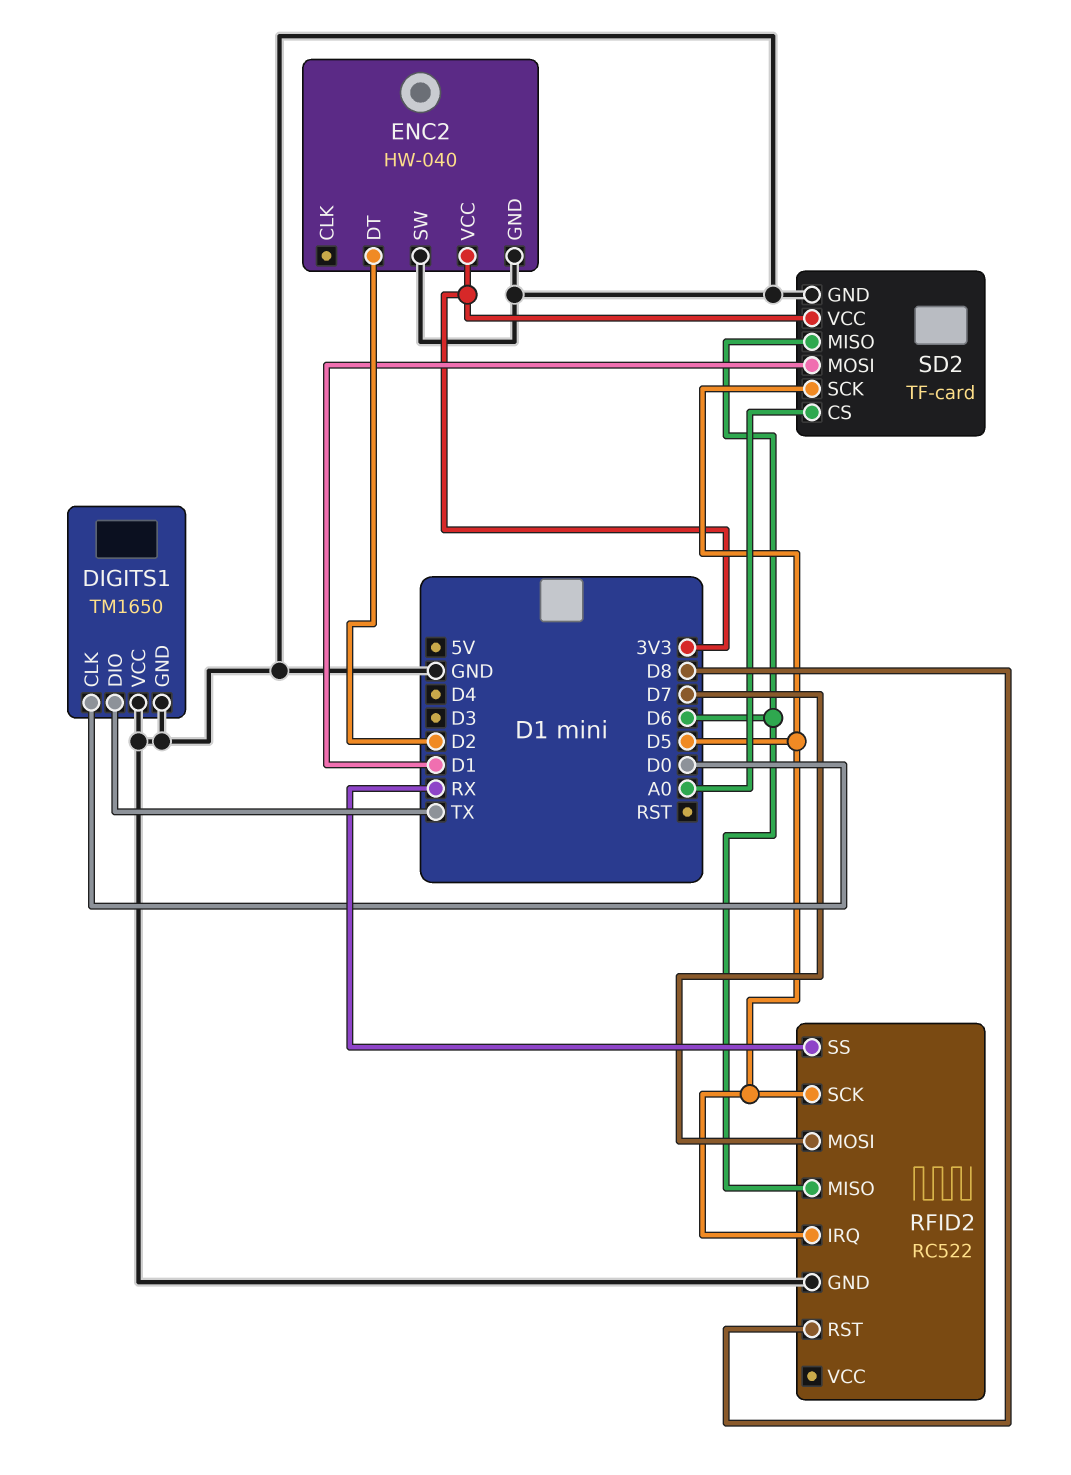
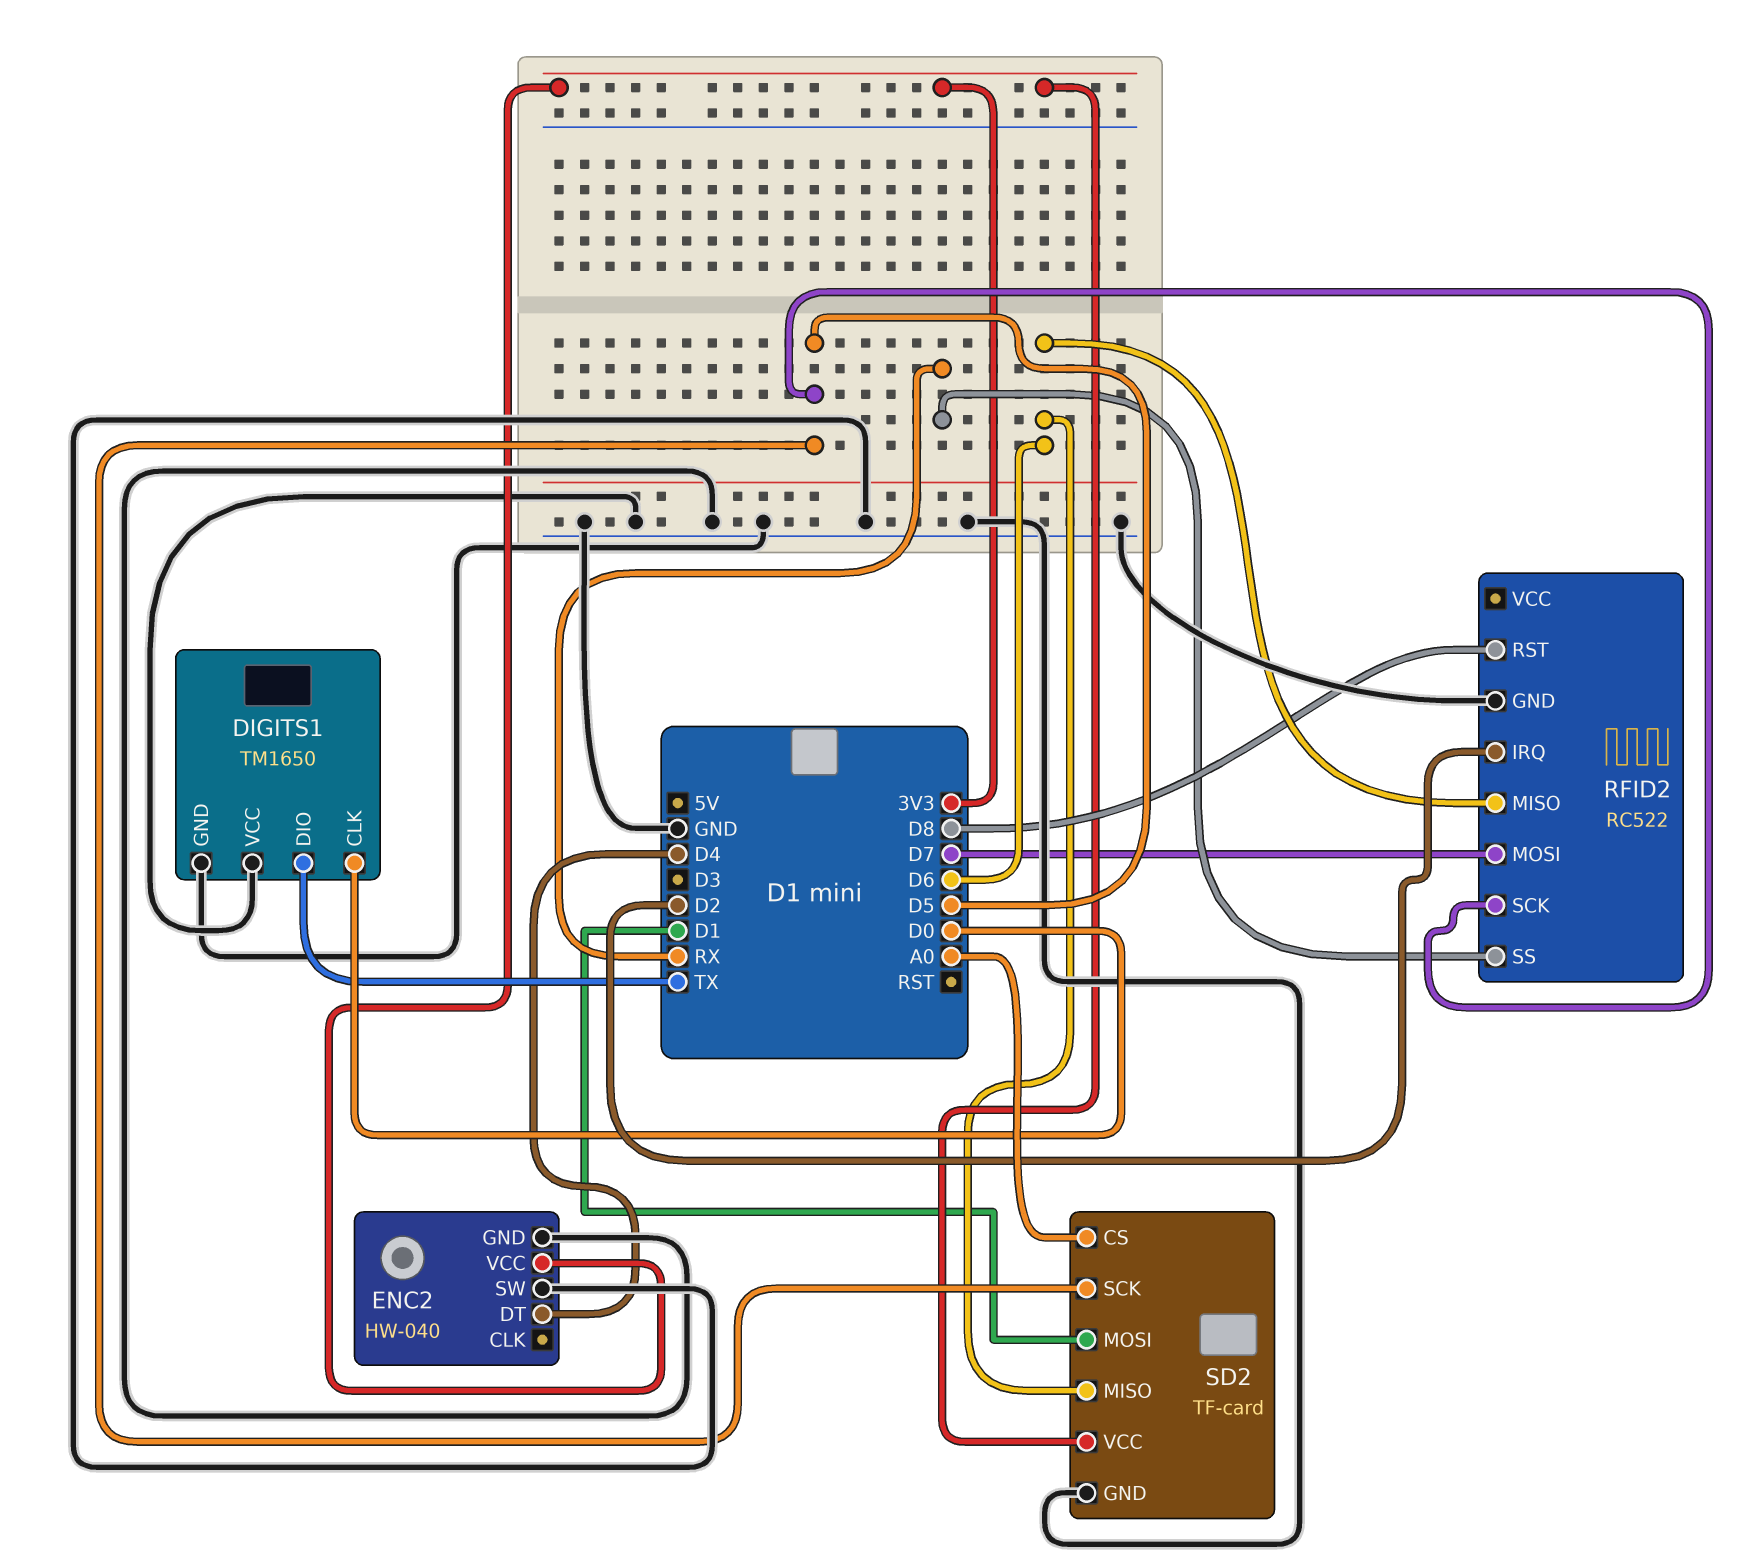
ENC2 pin DT: D2 -> D4
RFID2 pin IRQ: D5 -> D2

